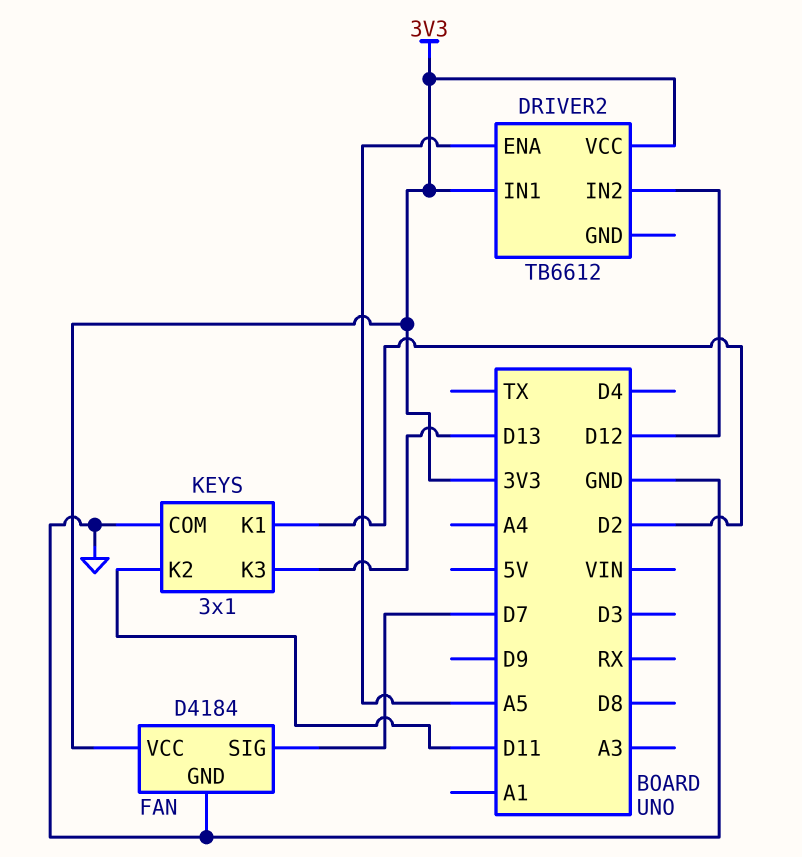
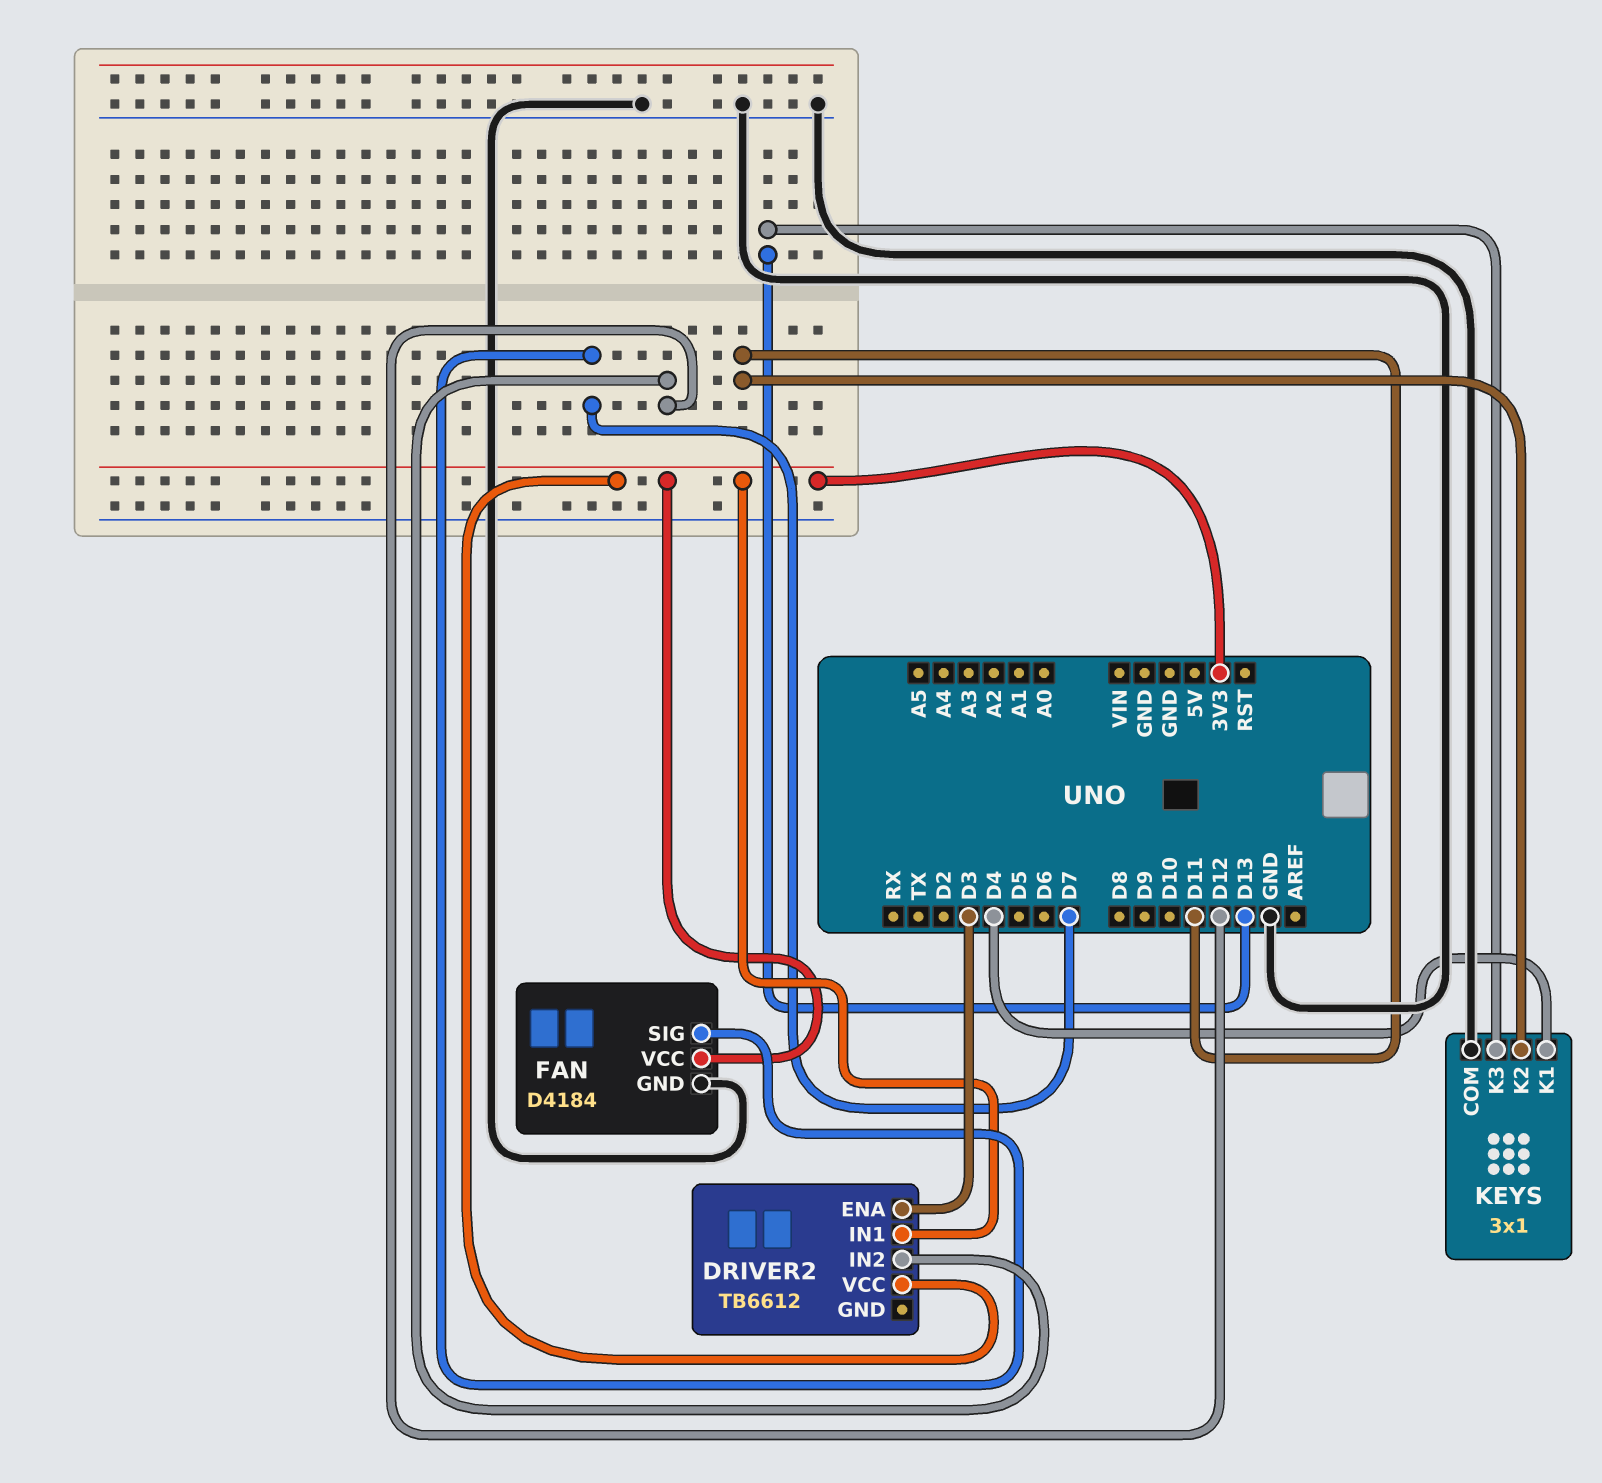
DRIVER2 pin ENA: A5 -> D3
KEYS pin K1: D2 -> D4

